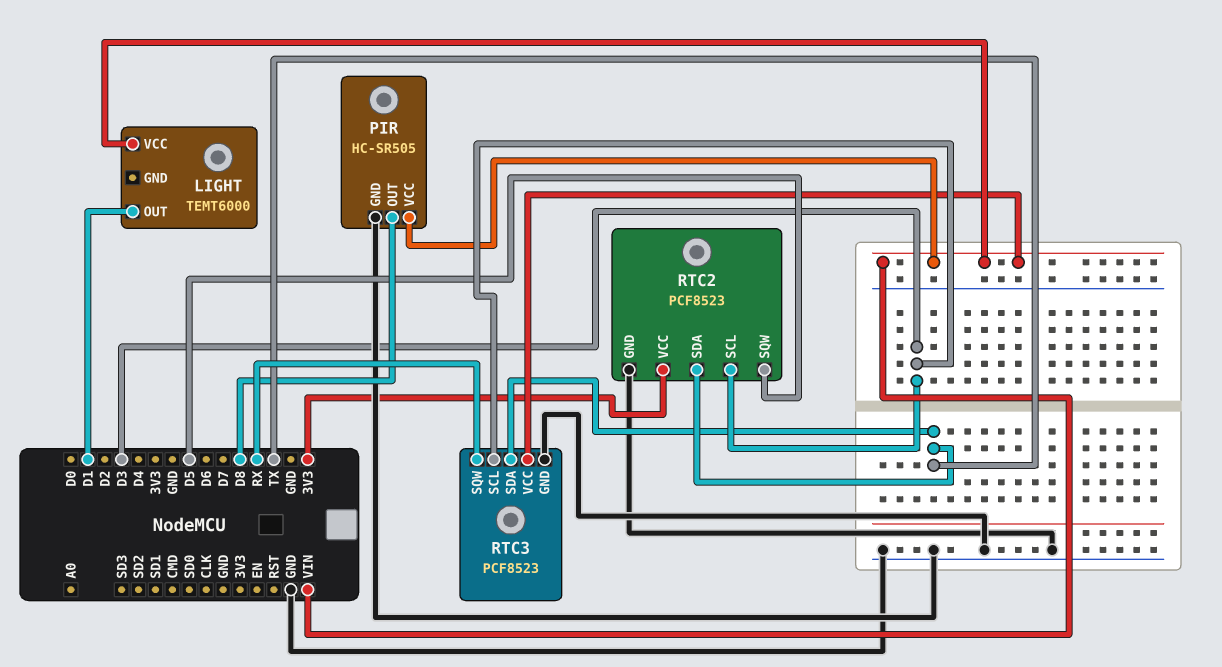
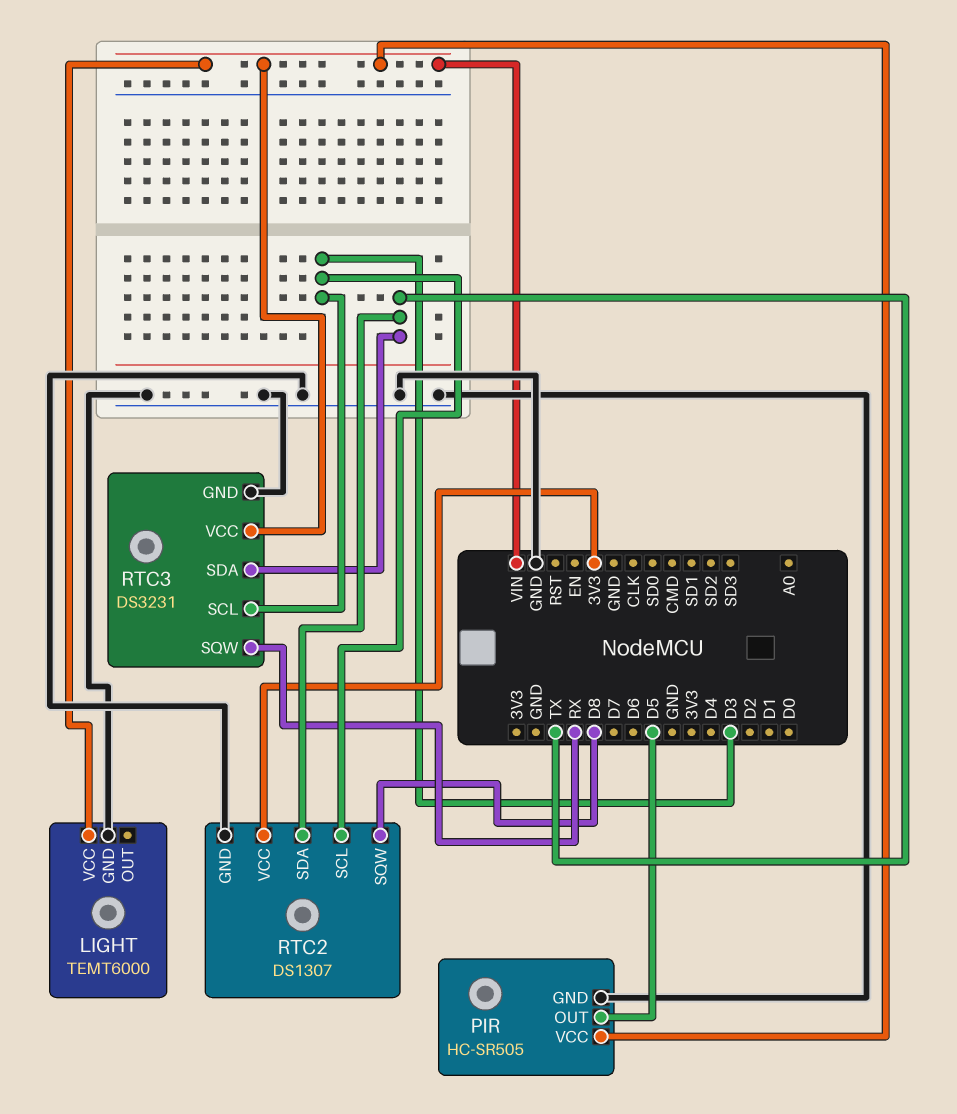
LIGHT pin GND: none -> GND
LIGHT pin OUT: D1 -> none
PIR pin OUT: D8 -> D5
RTC2: PCF8523 -> DS1307
RTC2 pin SQW: D5 -> D8
RTC3: PCF8523 -> DS3231

